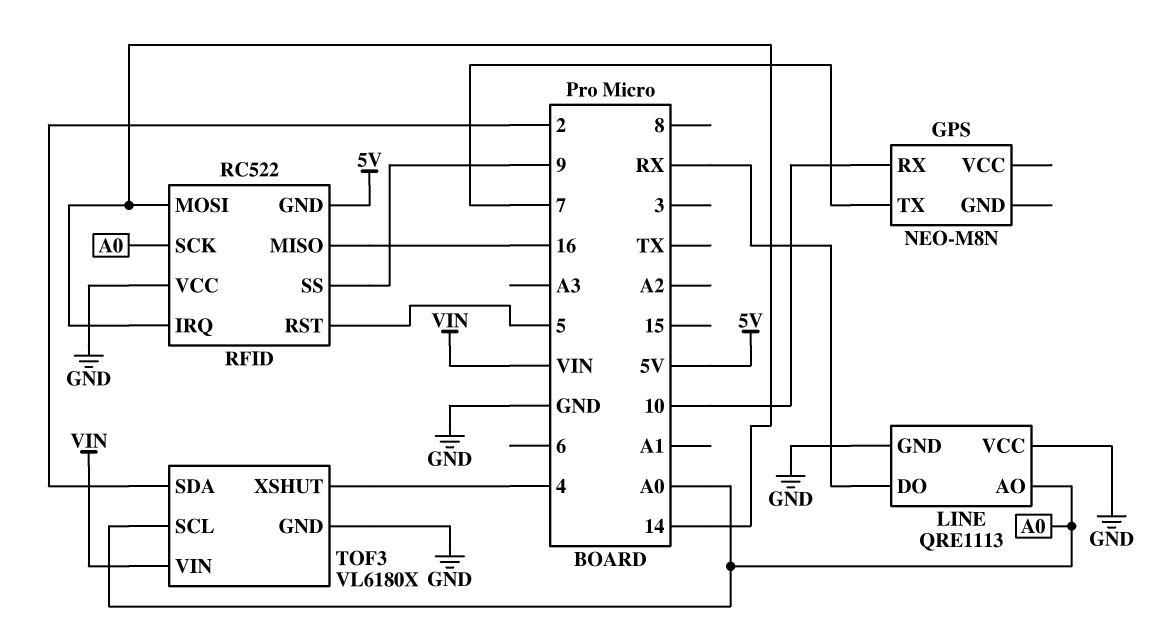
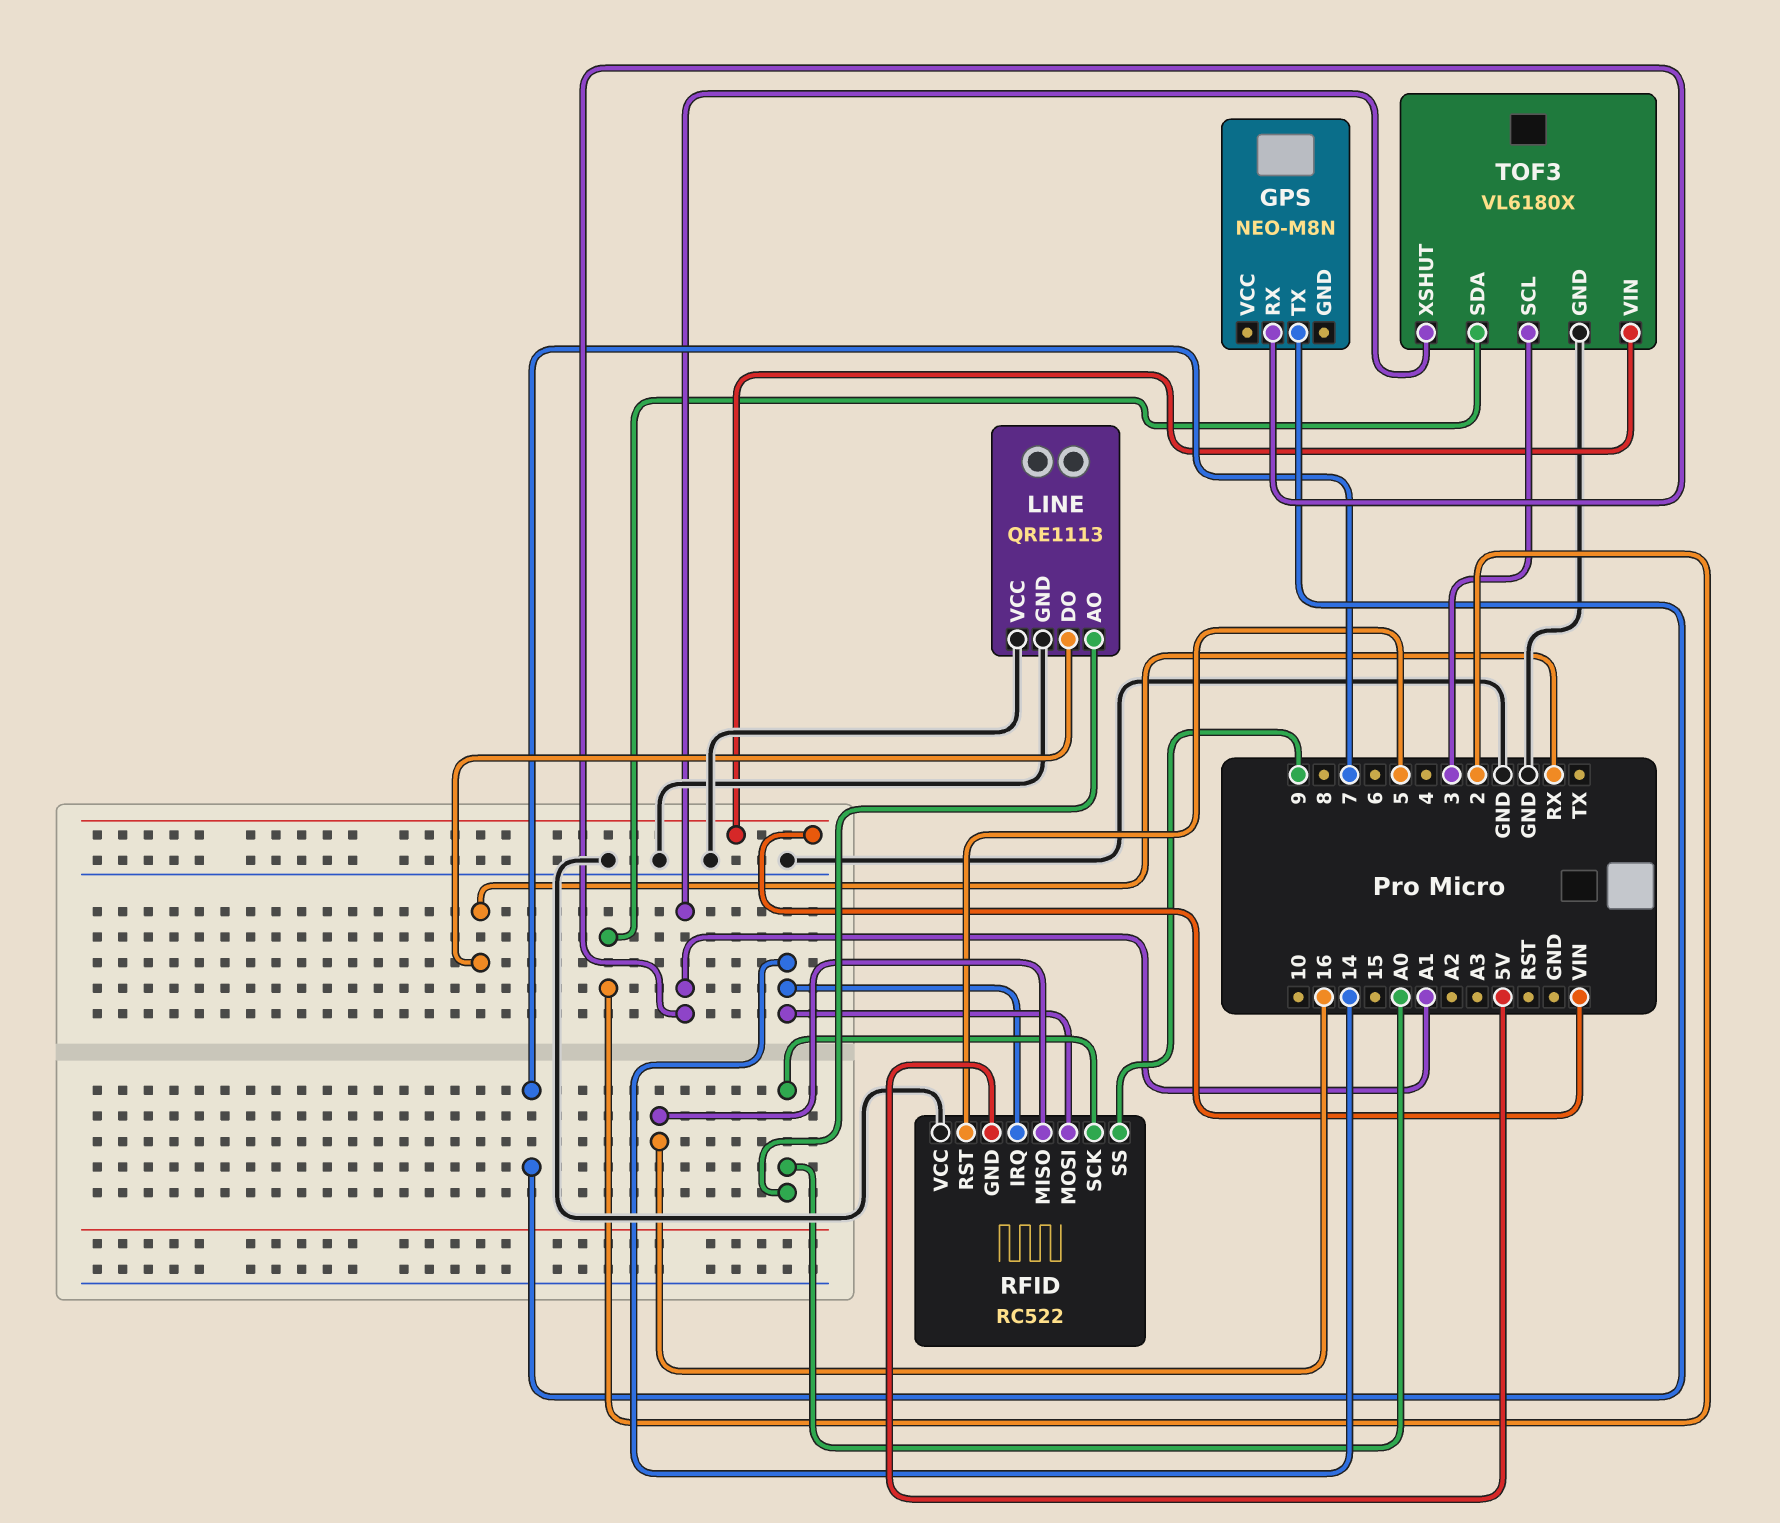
GPS pin RX: 10 -> A1
TOF3 pin SCL: A0 -> 3
TOF3 pin XSHUT: 4 -> A1

